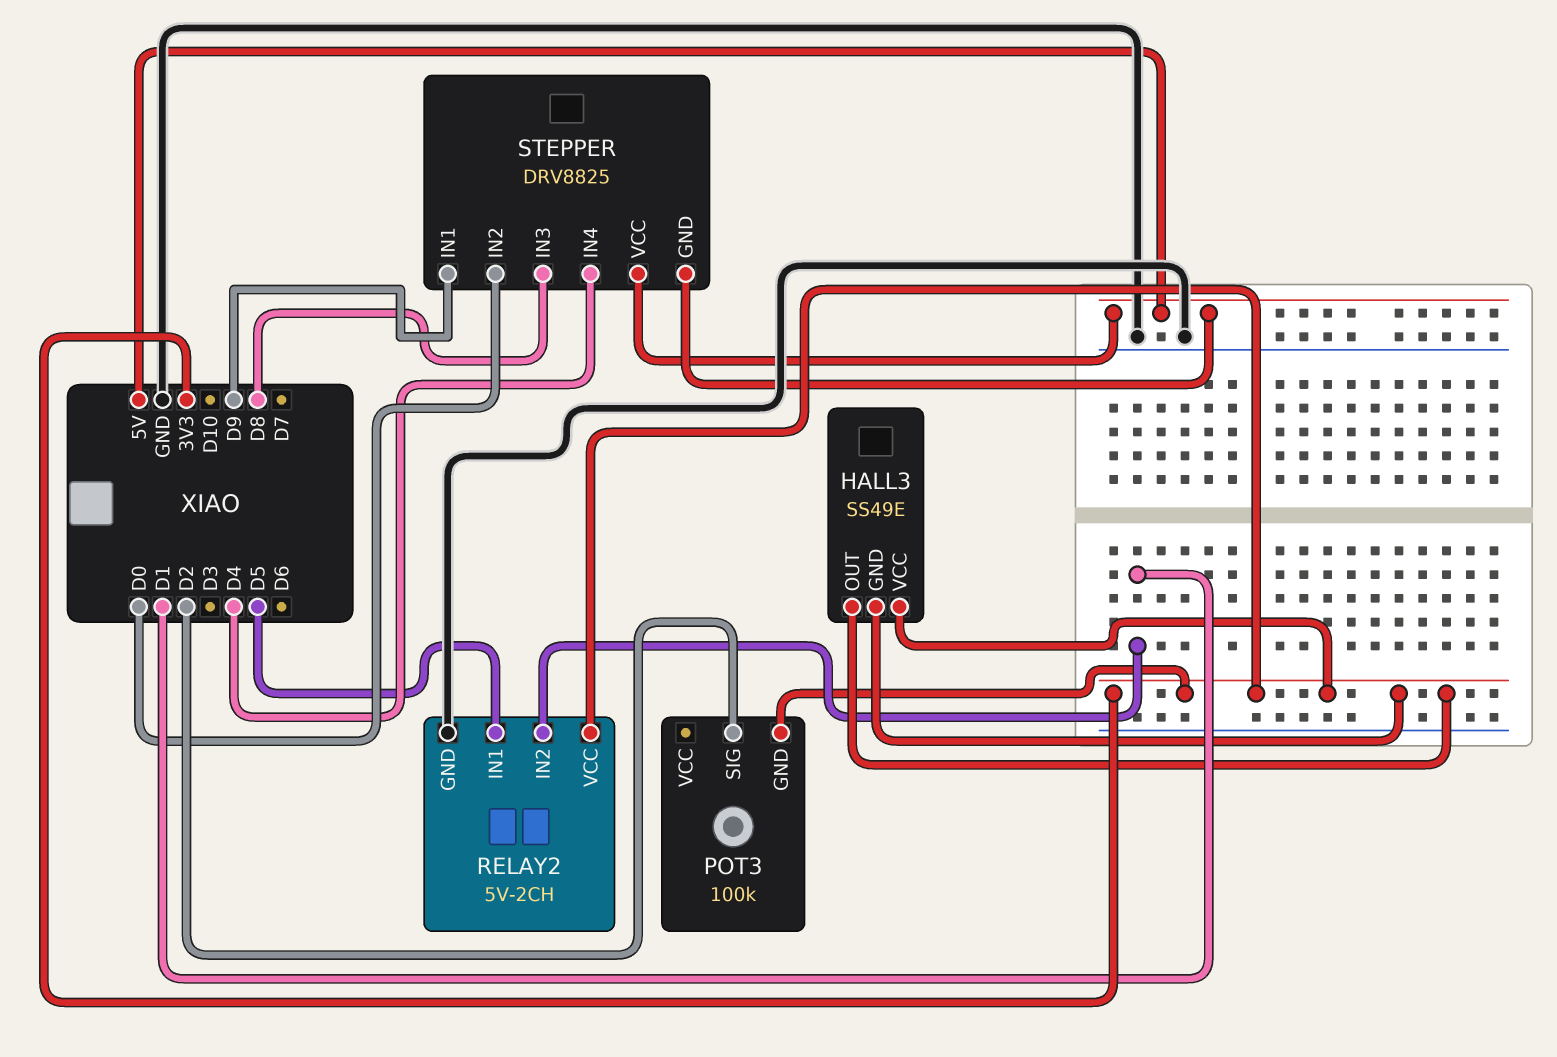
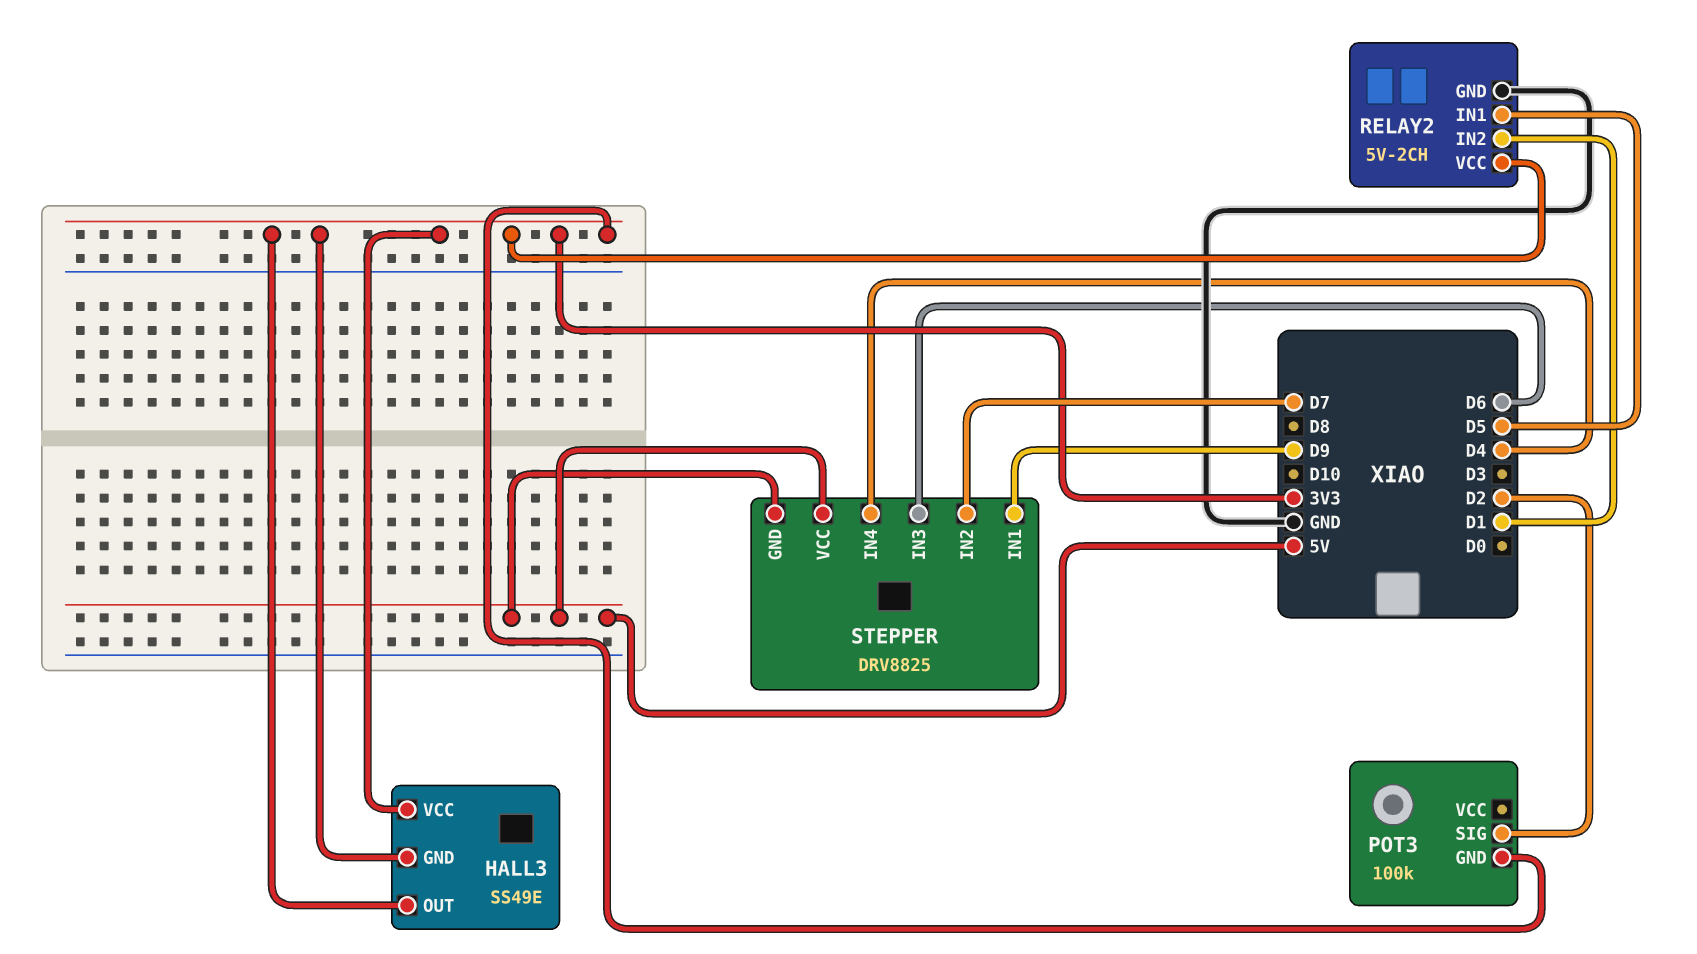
STEPPER pin IN2: D0 -> D7
STEPPER pin IN3: D8 -> D6

